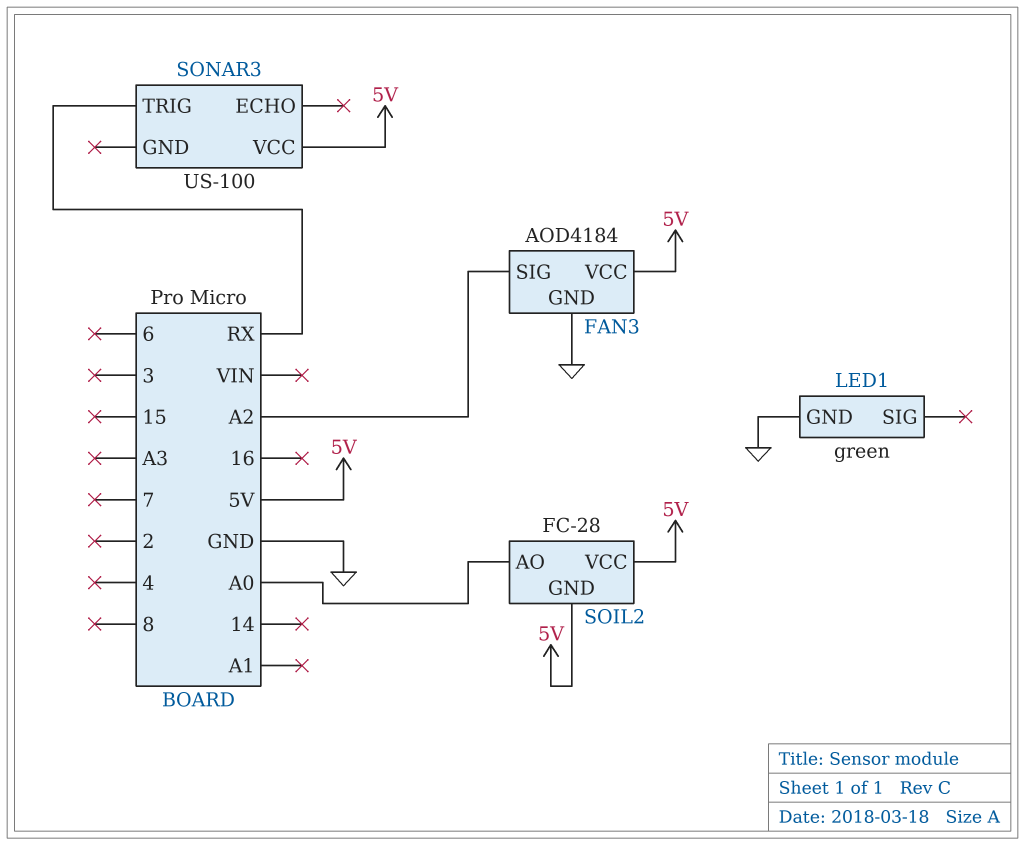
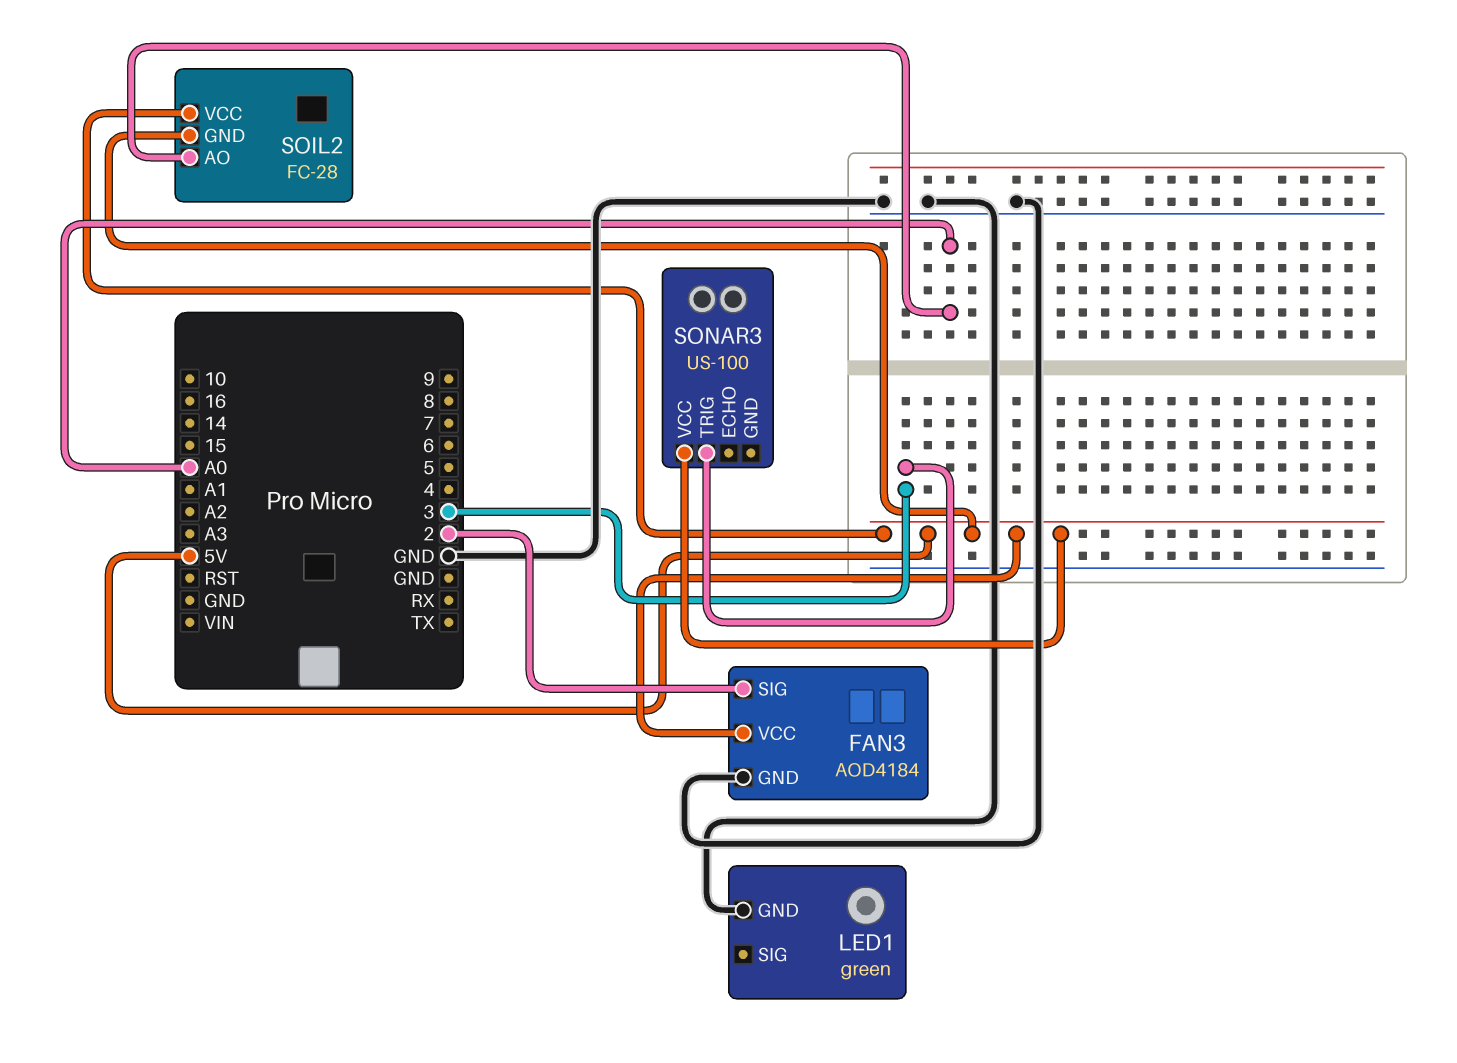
FAN3 pin SIG: A2 -> 2
SONAR3 pin TRIG: RX -> 3

